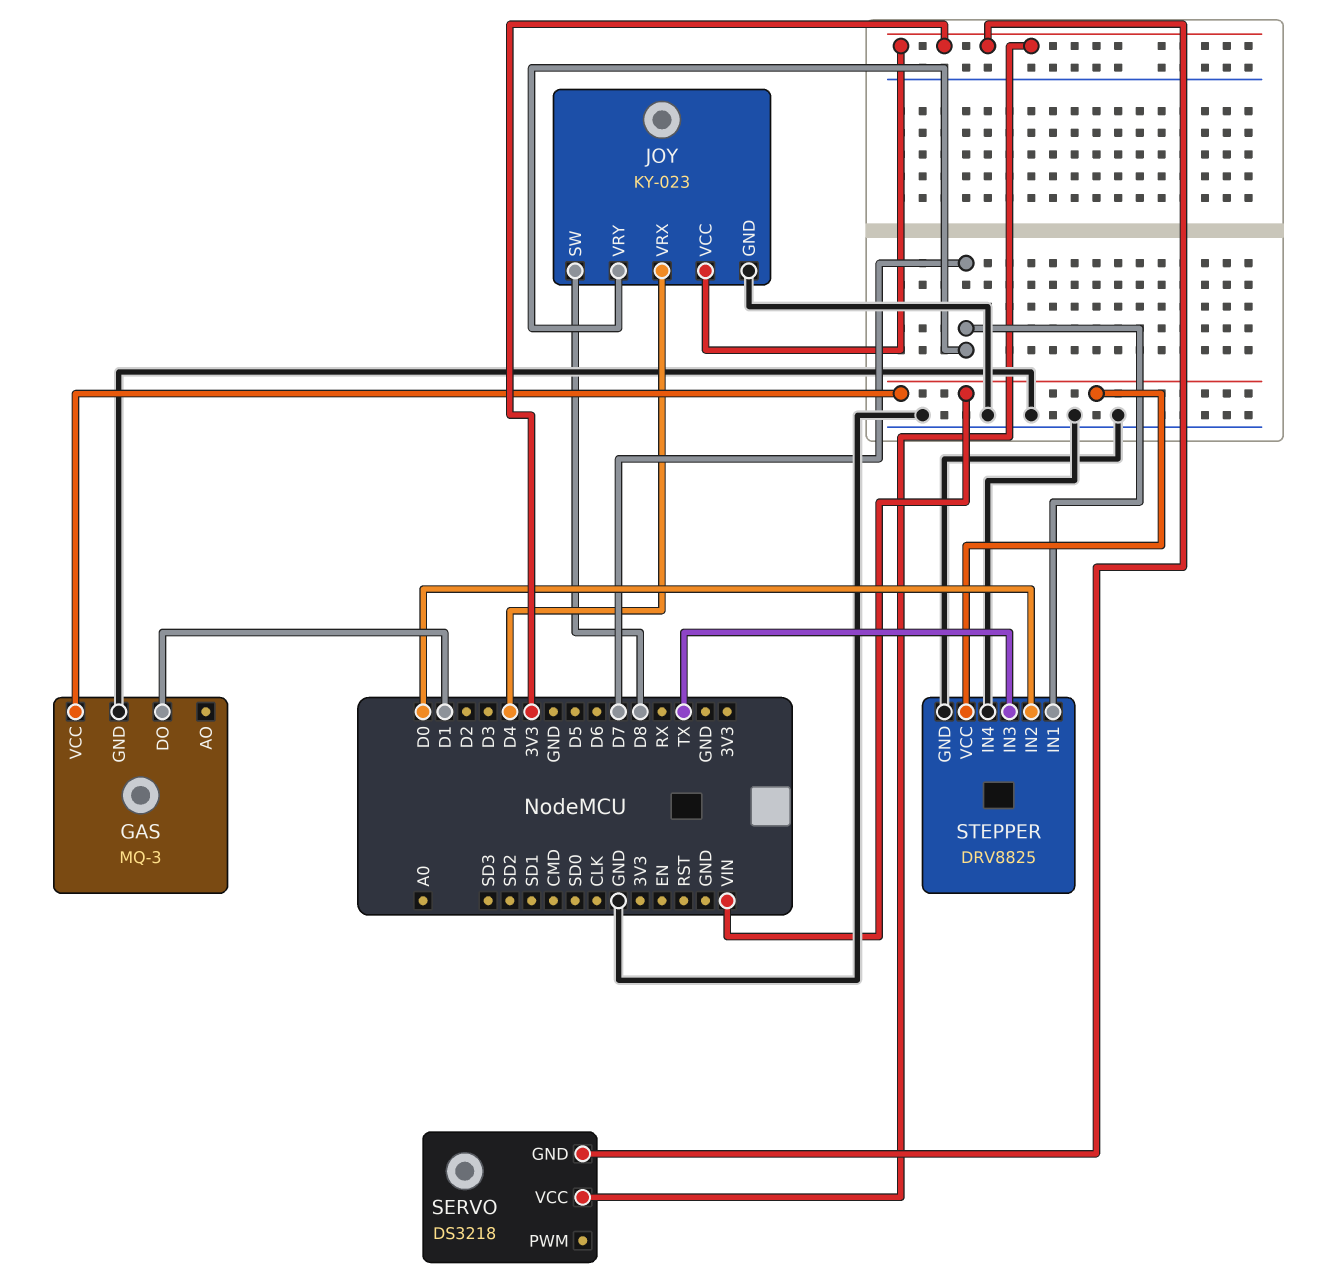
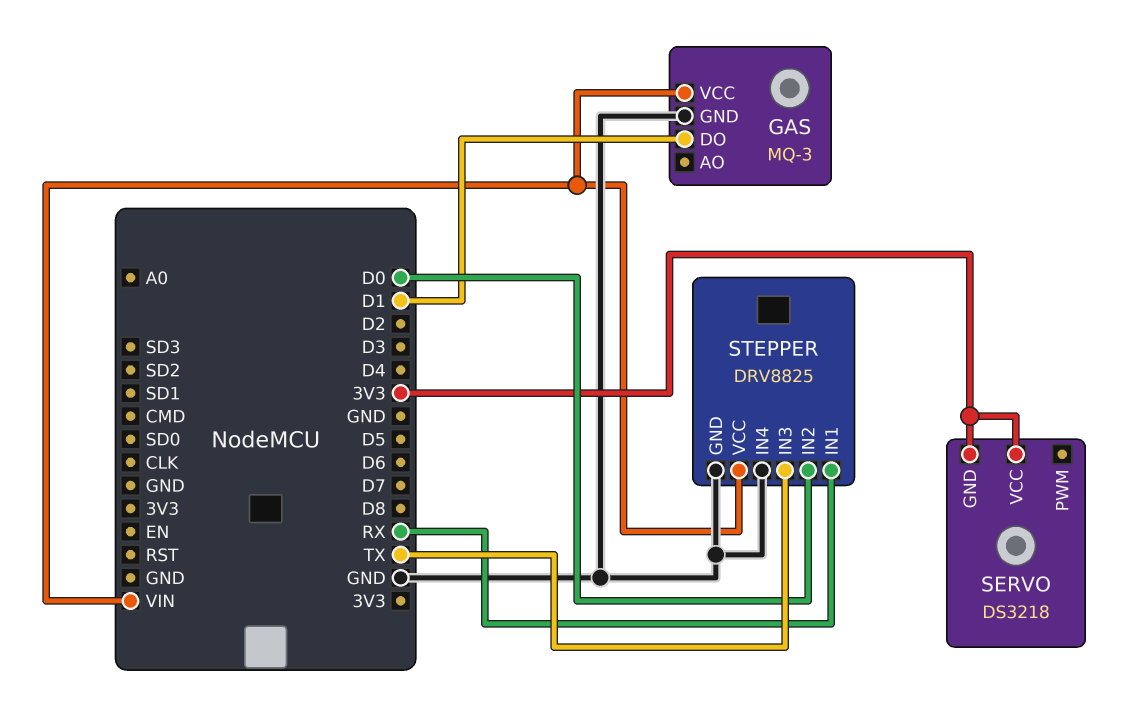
JOY: KY-023 -> none
JOY pin GND: GND -> none
JOY pin SW: D8 -> none
JOY pin VCC: 3V3 -> none
JOY pin VRX: D4 -> none
JOY pin VRY: D7 -> none
STEPPER pin IN1: D7 -> RX

